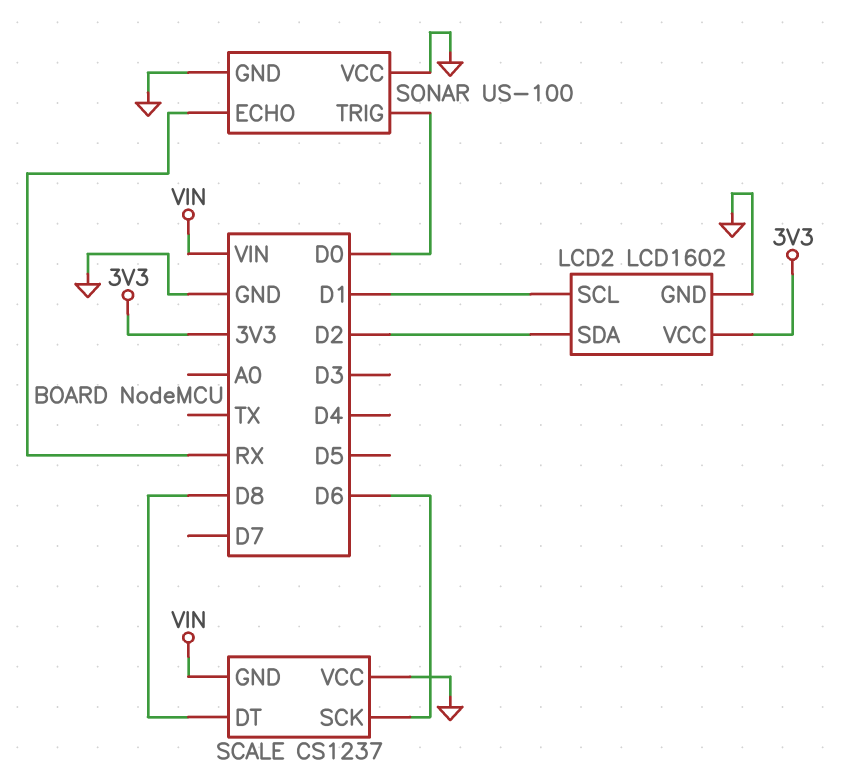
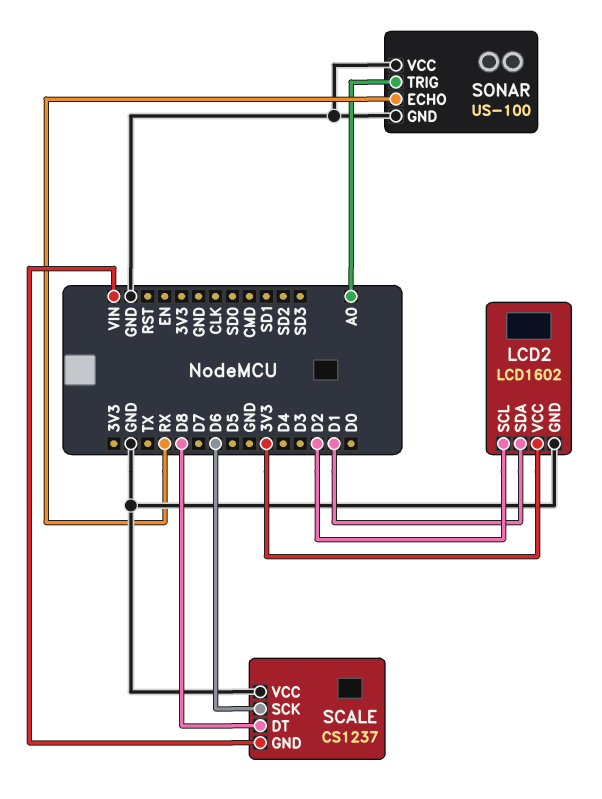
LCD2 pin SCL: D1 -> D2
LCD2 pin SDA: D2 -> D1
SONAR pin TRIG: D0 -> A0

